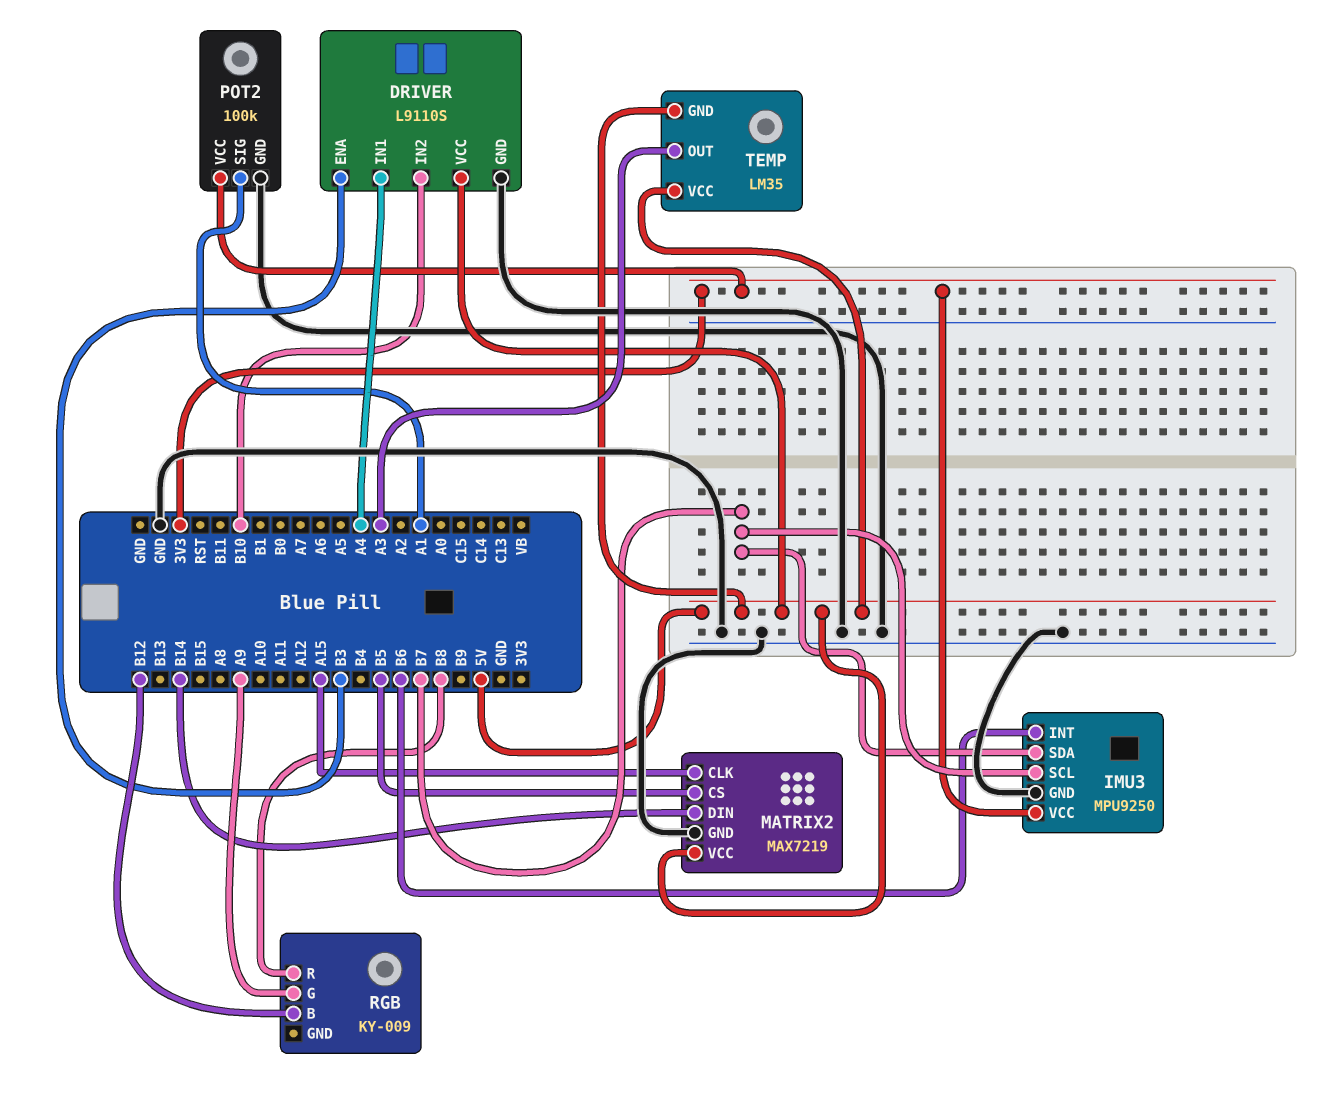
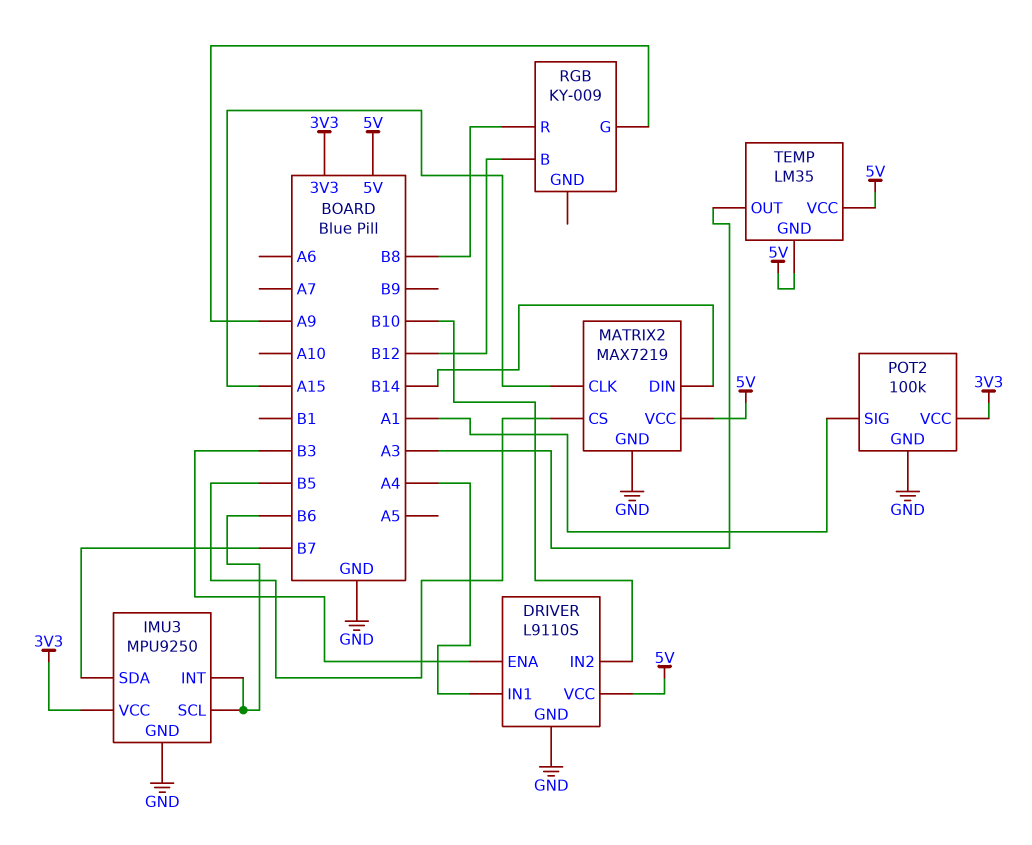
IMU3 pin SCL: B7 -> B6

